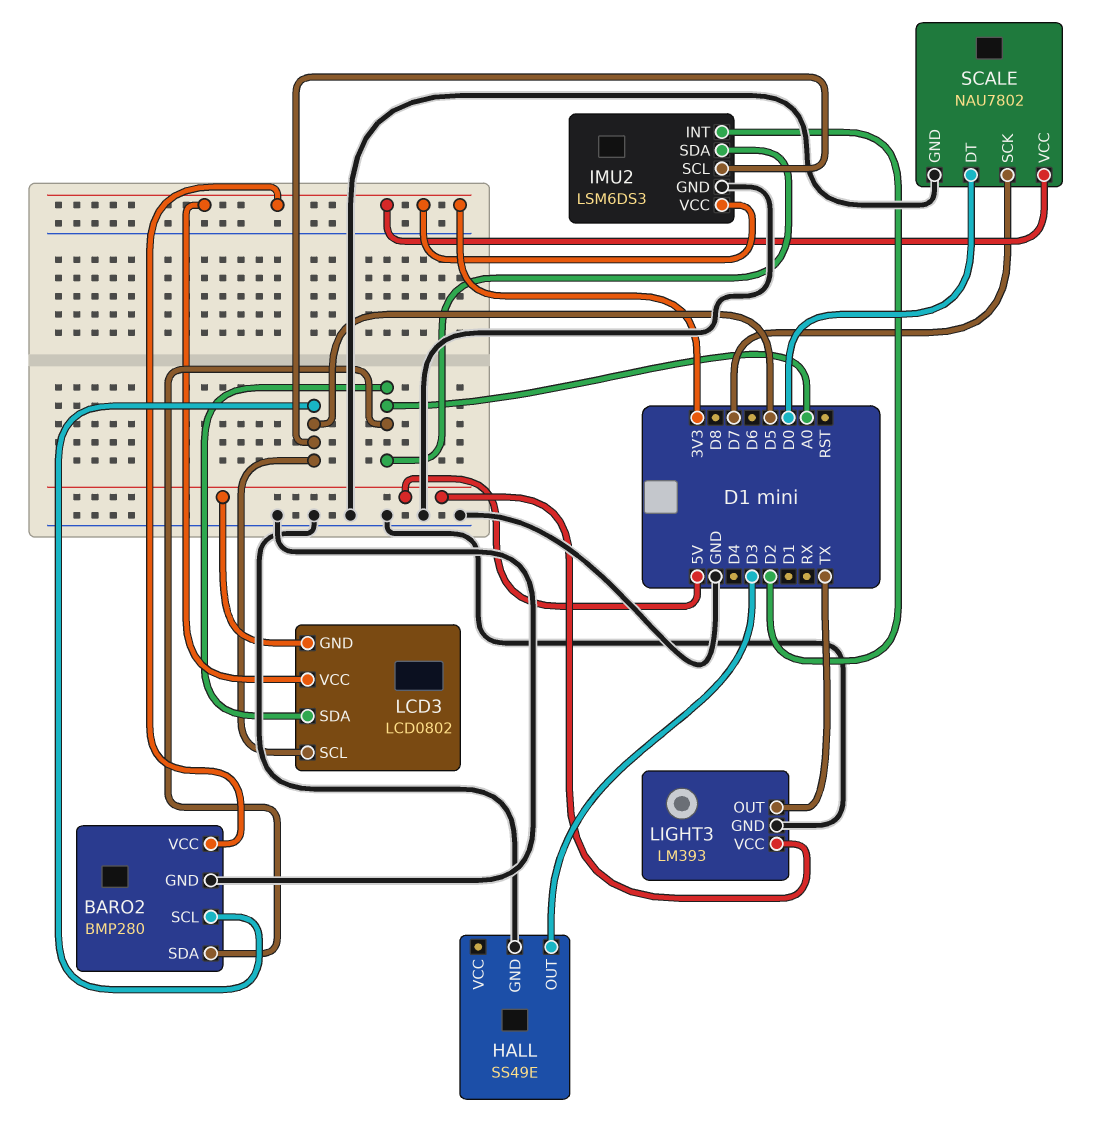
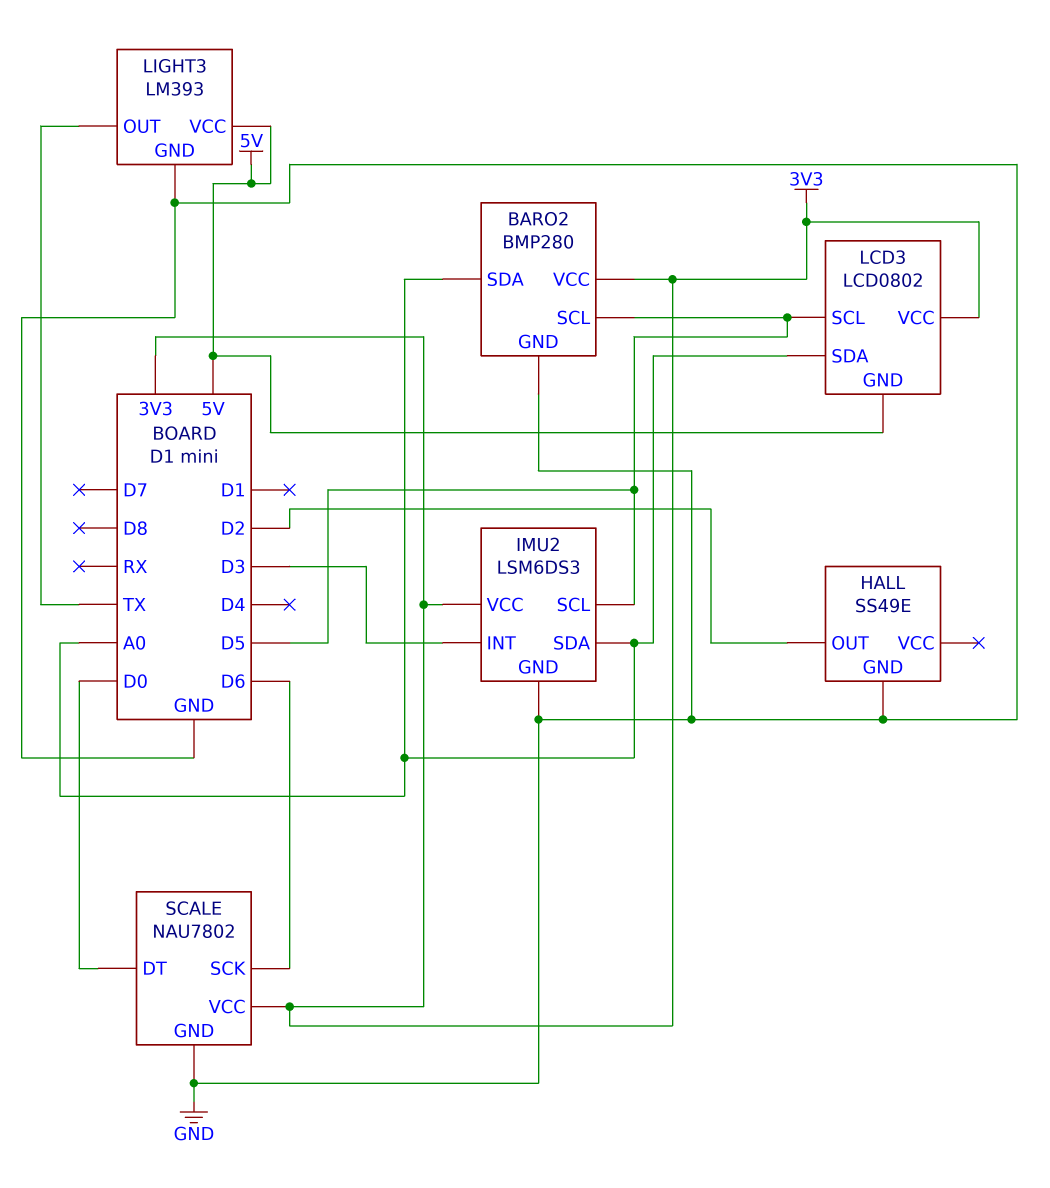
HALL pin OUT: D3 -> D2
IMU2 pin INT: D2 -> D3
SCALE pin SCK: D7 -> D6

